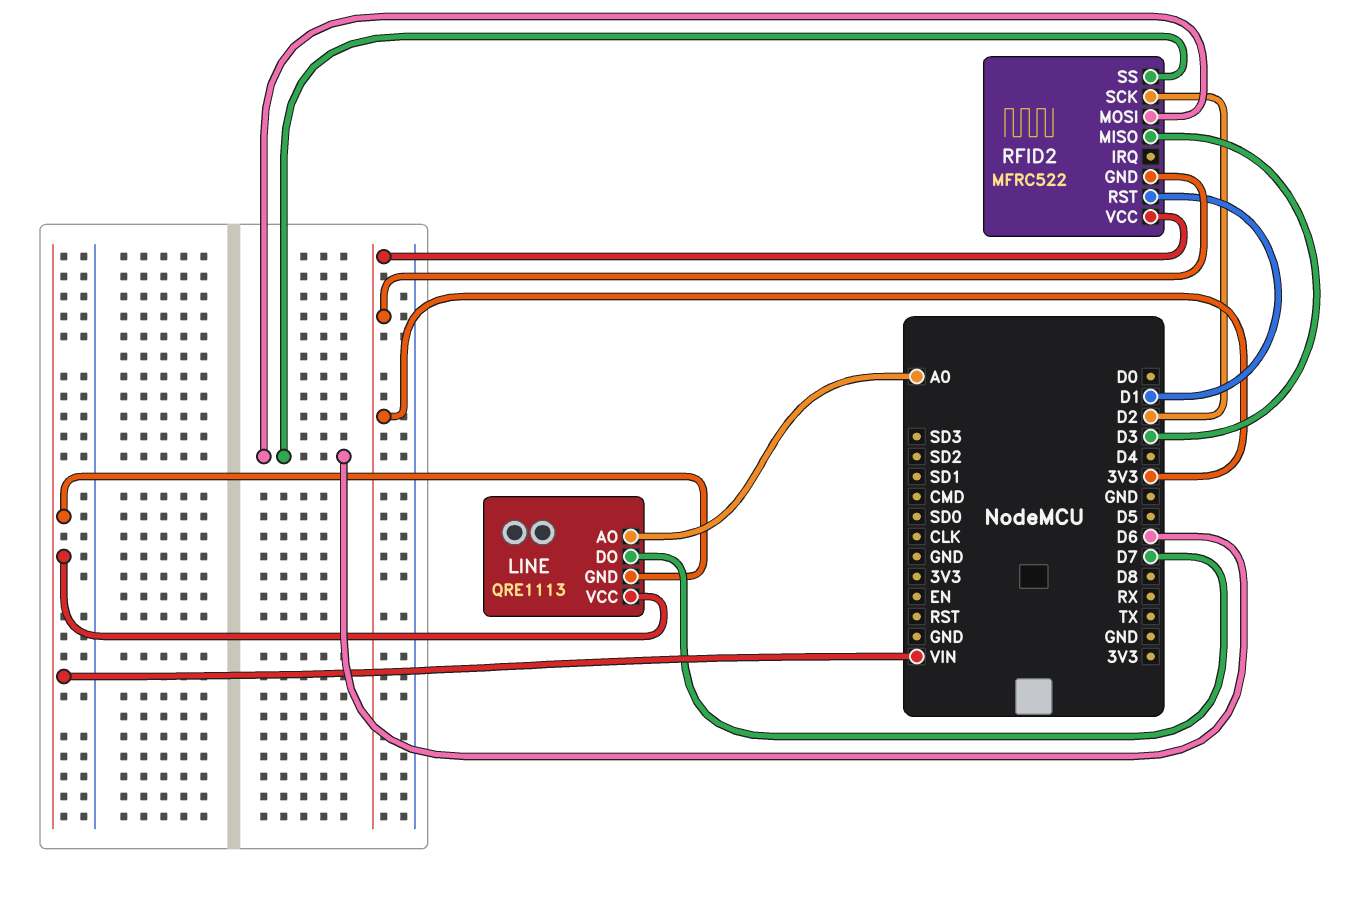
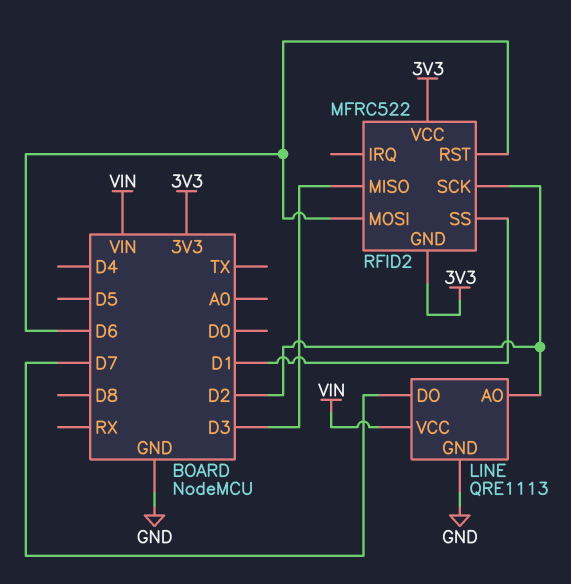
LINE pin AO: A0 -> D2
LINE pin GND: VIN -> GND
RFID2 pin RST: D1 -> D6
RFID2 pin SS: D6 -> D1

